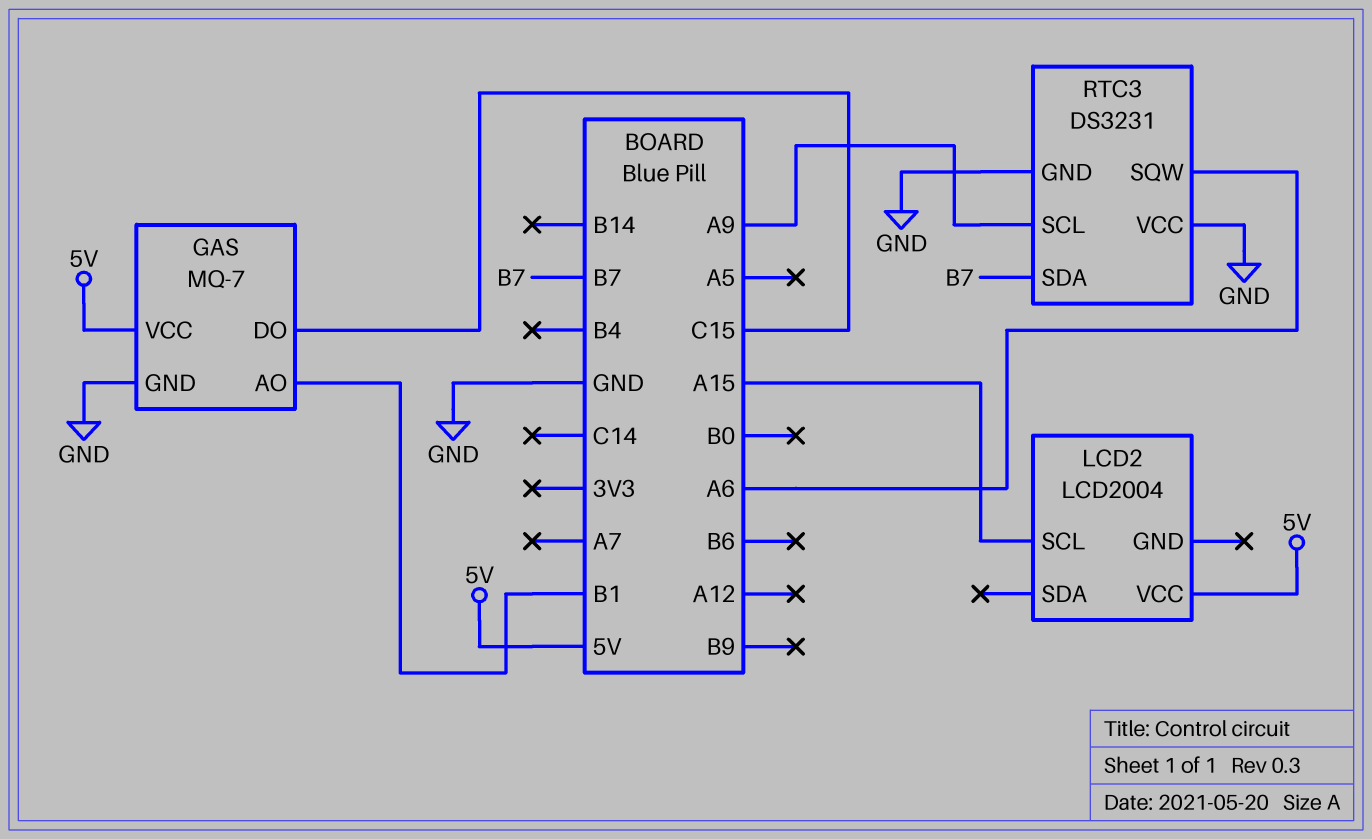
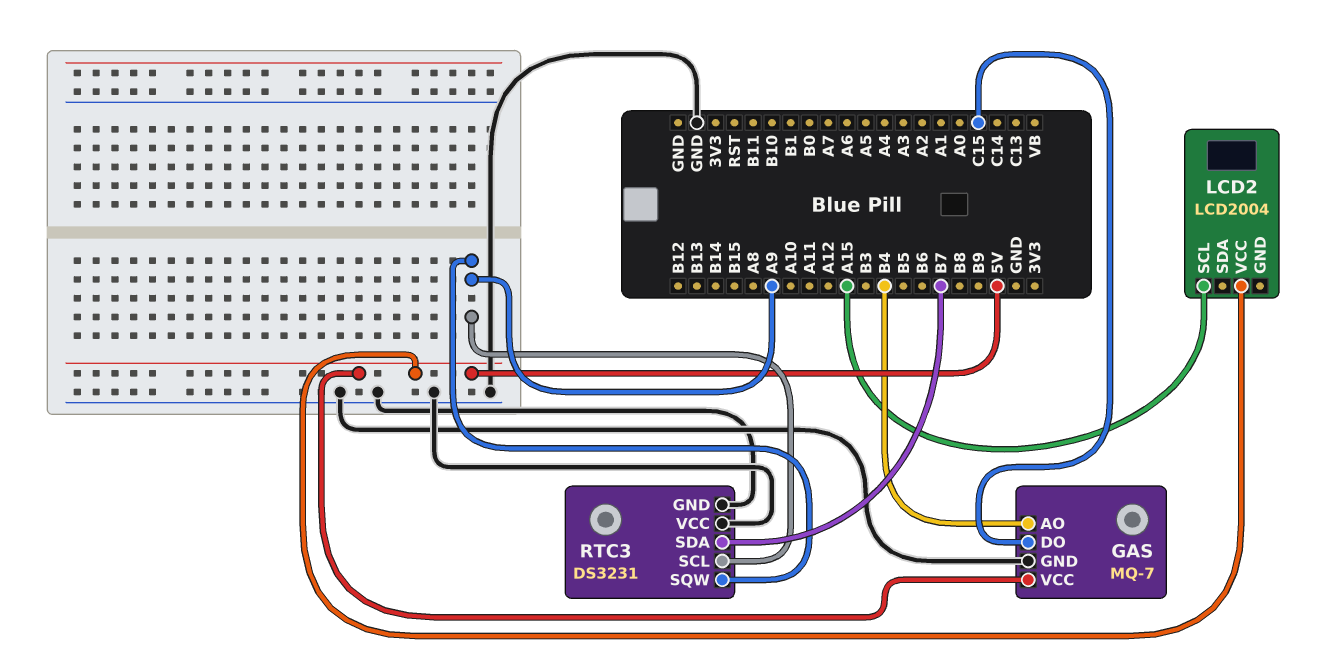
GAS pin AO: B1 -> B4
RTC3 pin SQW: A6 -> A9

